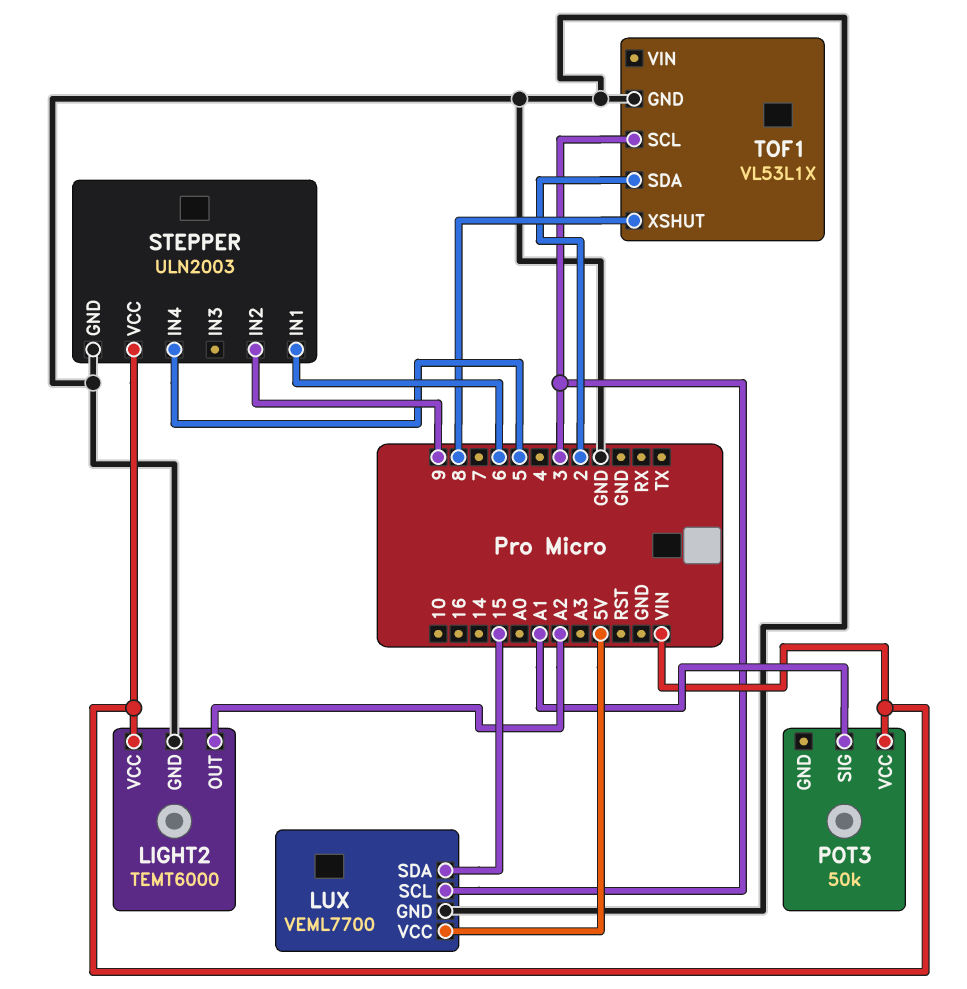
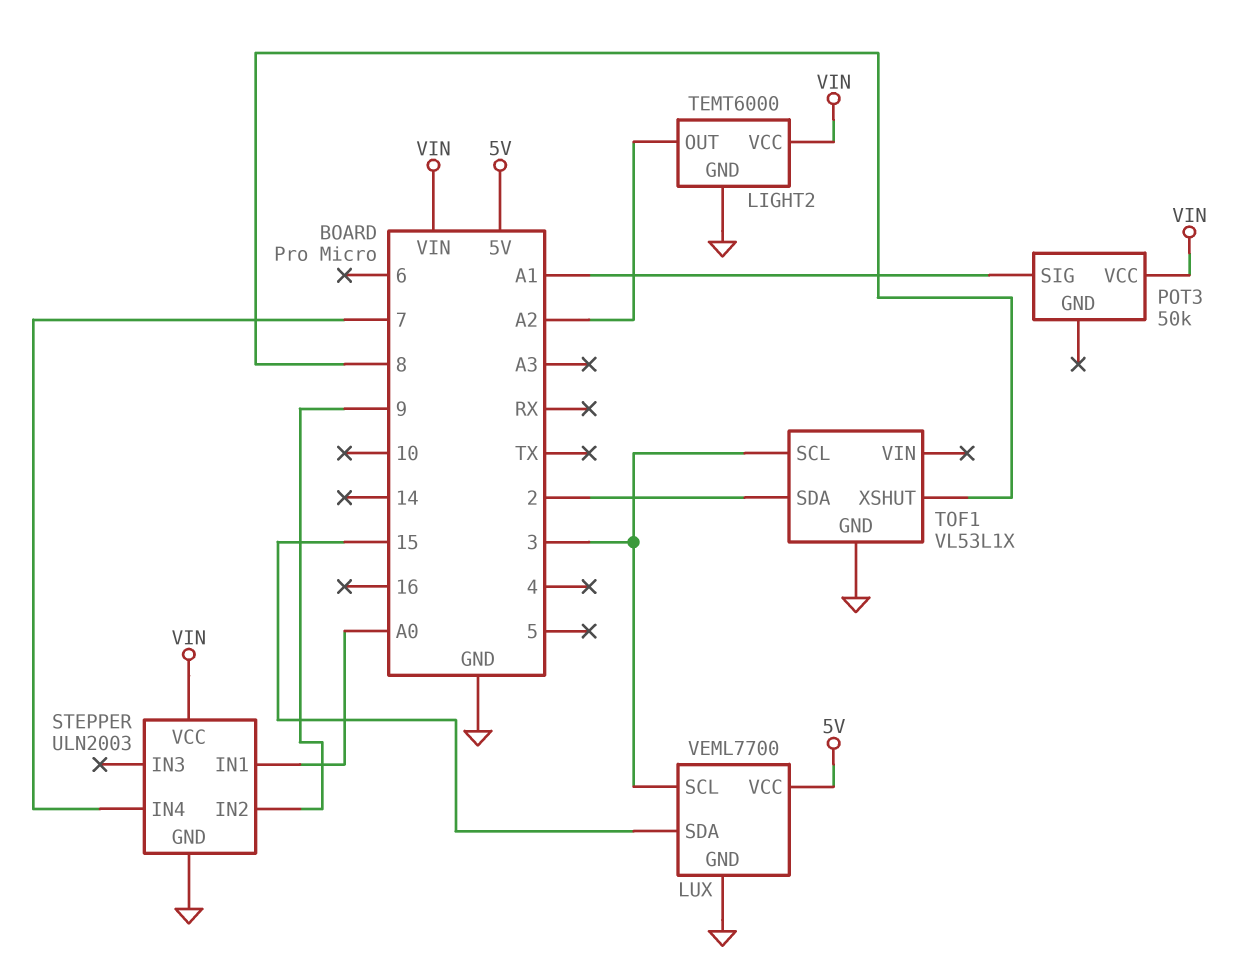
STEPPER pin IN1: 6 -> A0
STEPPER pin IN4: 5 -> 7

